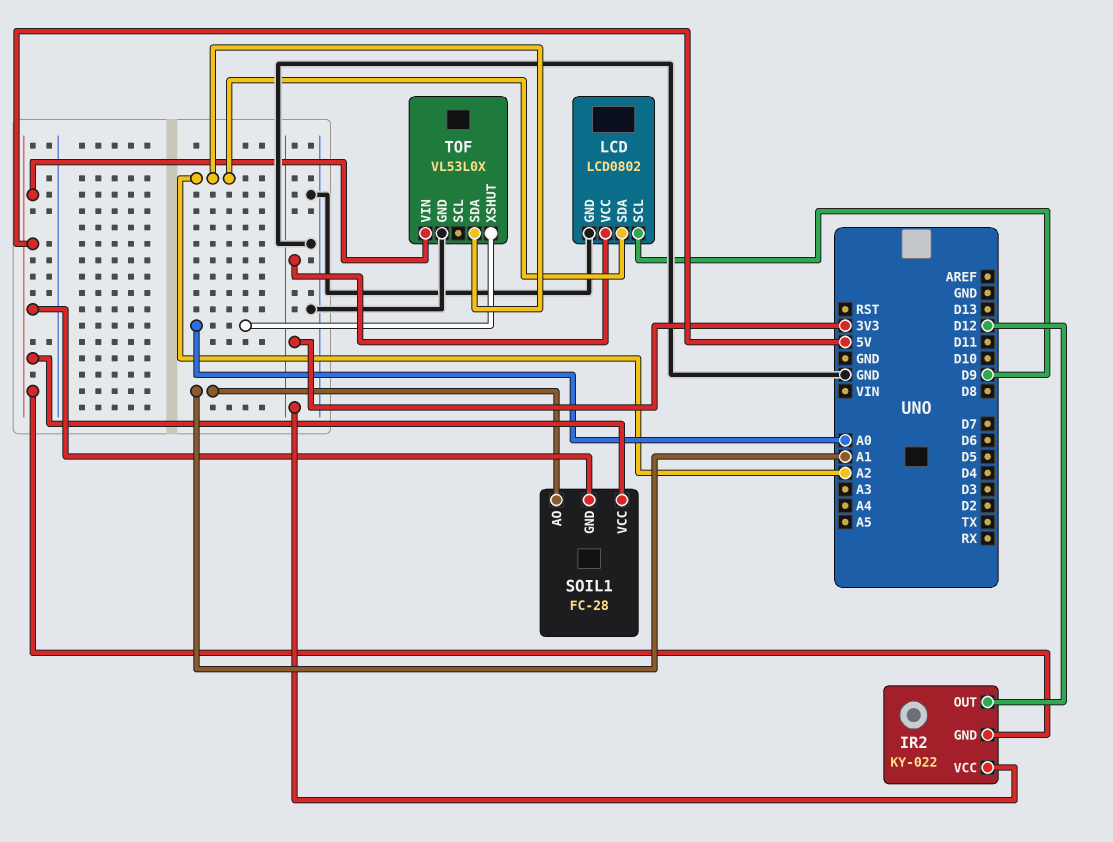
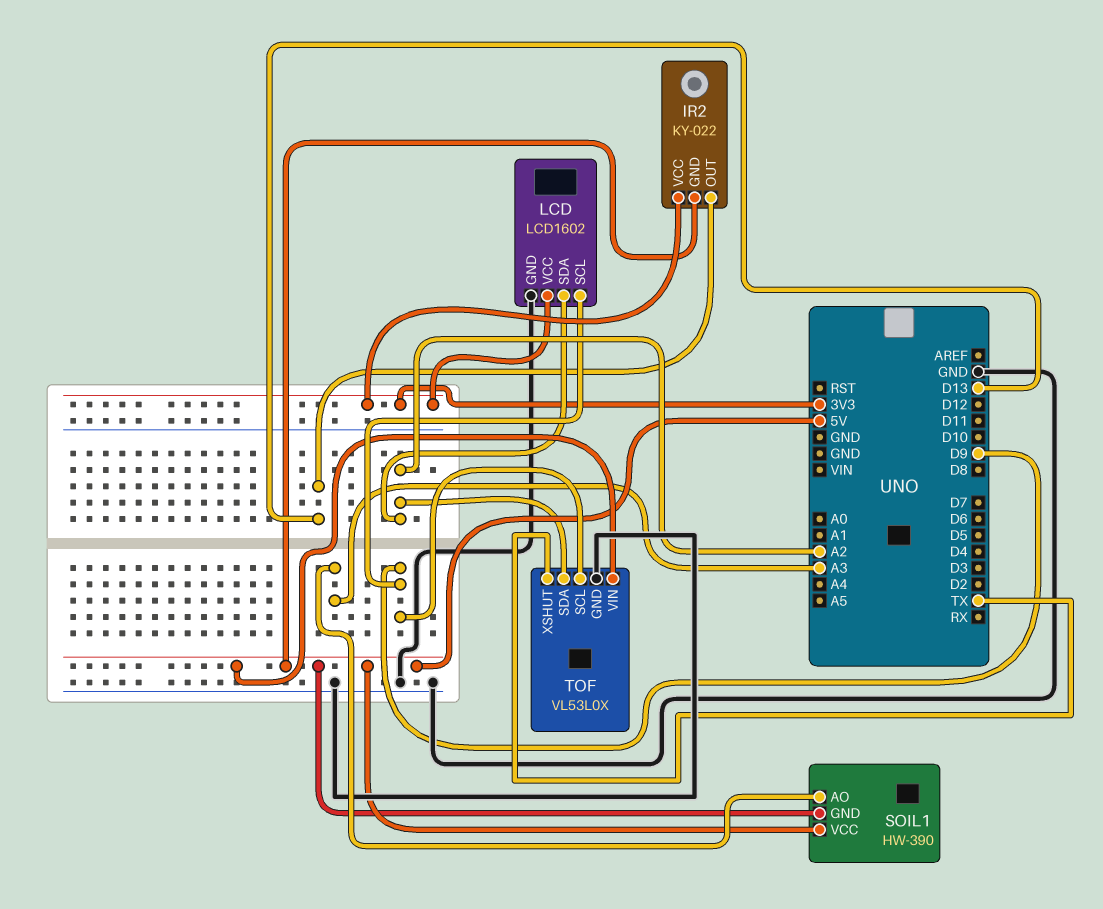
IR2 pin OUT: D12 -> D13
LCD: LCD0802 -> LCD1602
SOIL1: FC-28 -> HW-390
SOIL1 pin AO: A1 -> A3
TOF pin SCL: none -> D9
TOF pin XSHUT: A0 -> TX

